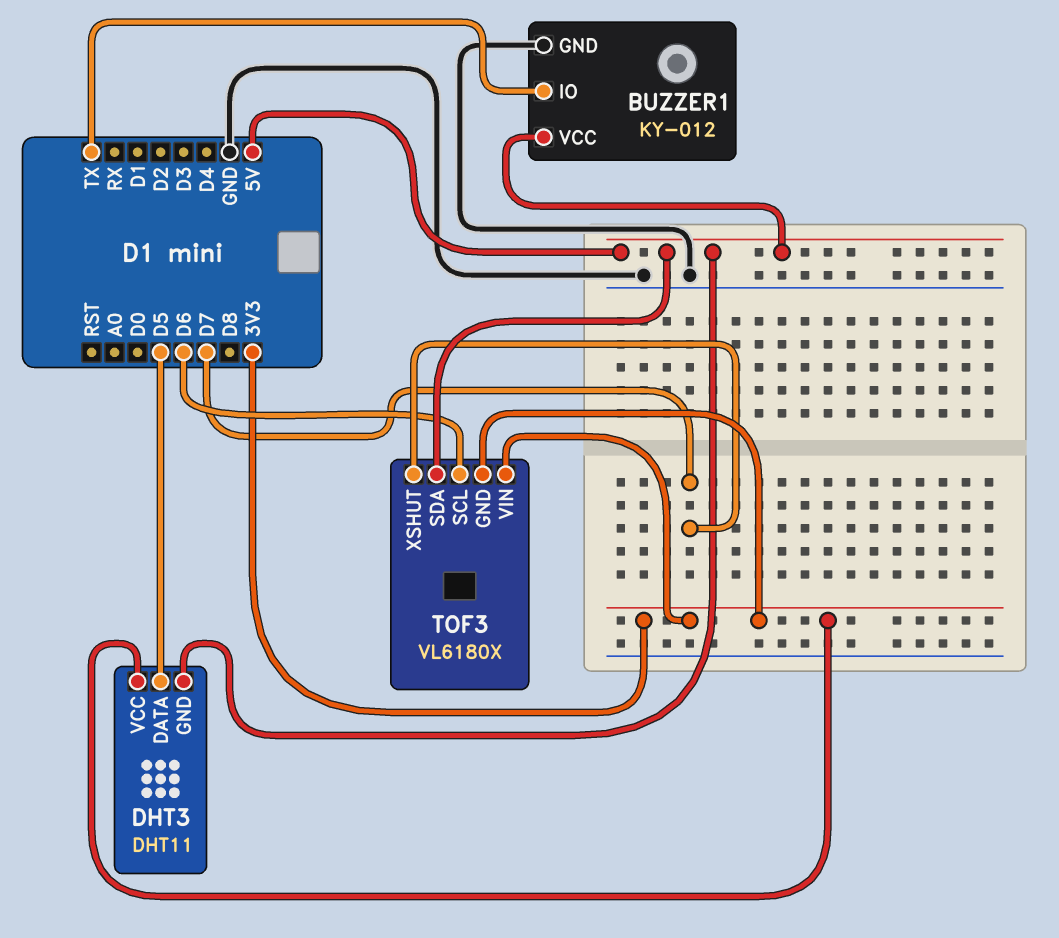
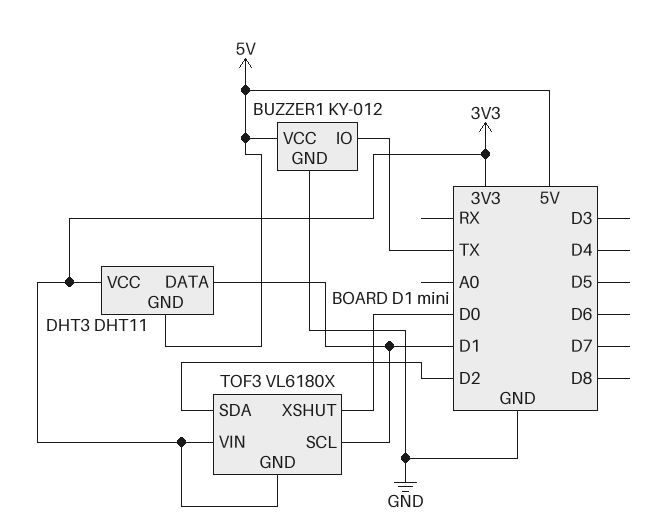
DHT3 pin DATA: D5 -> D1
TOF3 pin SCL: D6 -> D1
TOF3 pin SDA: 5V -> D2
TOF3 pin XSHUT: D7 -> D0

